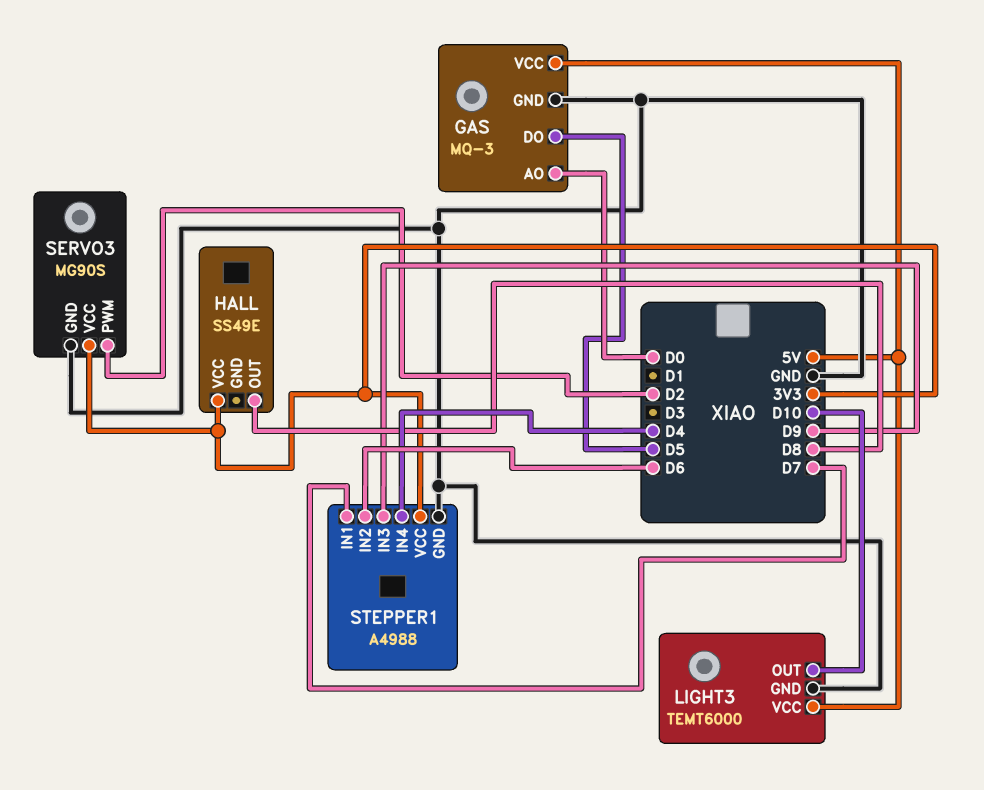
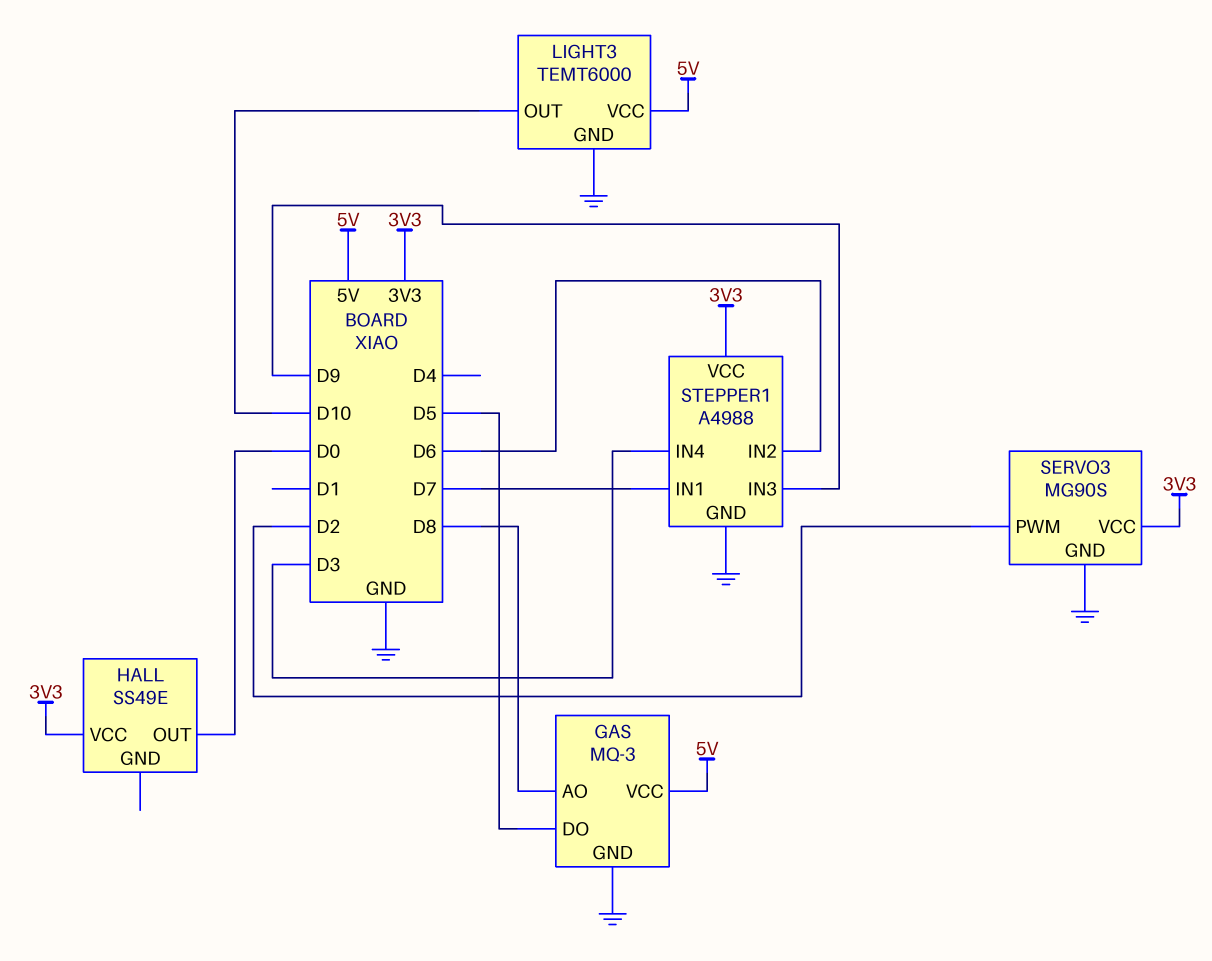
GAS pin AO: D0 -> D8
HALL pin OUT: D8 -> D0
STEPPER1 pin IN4: D4 -> D3

